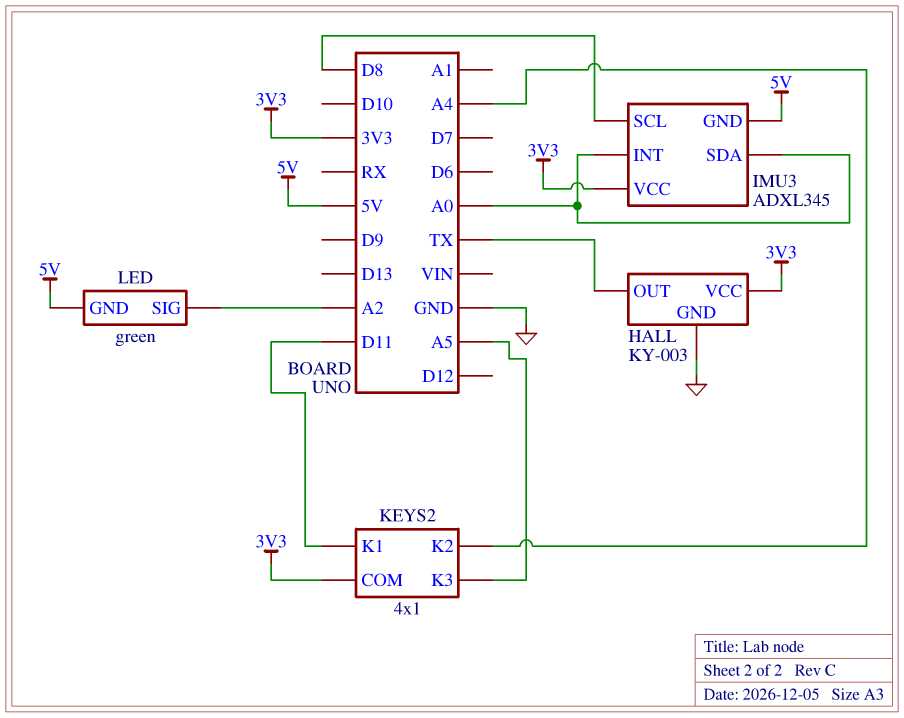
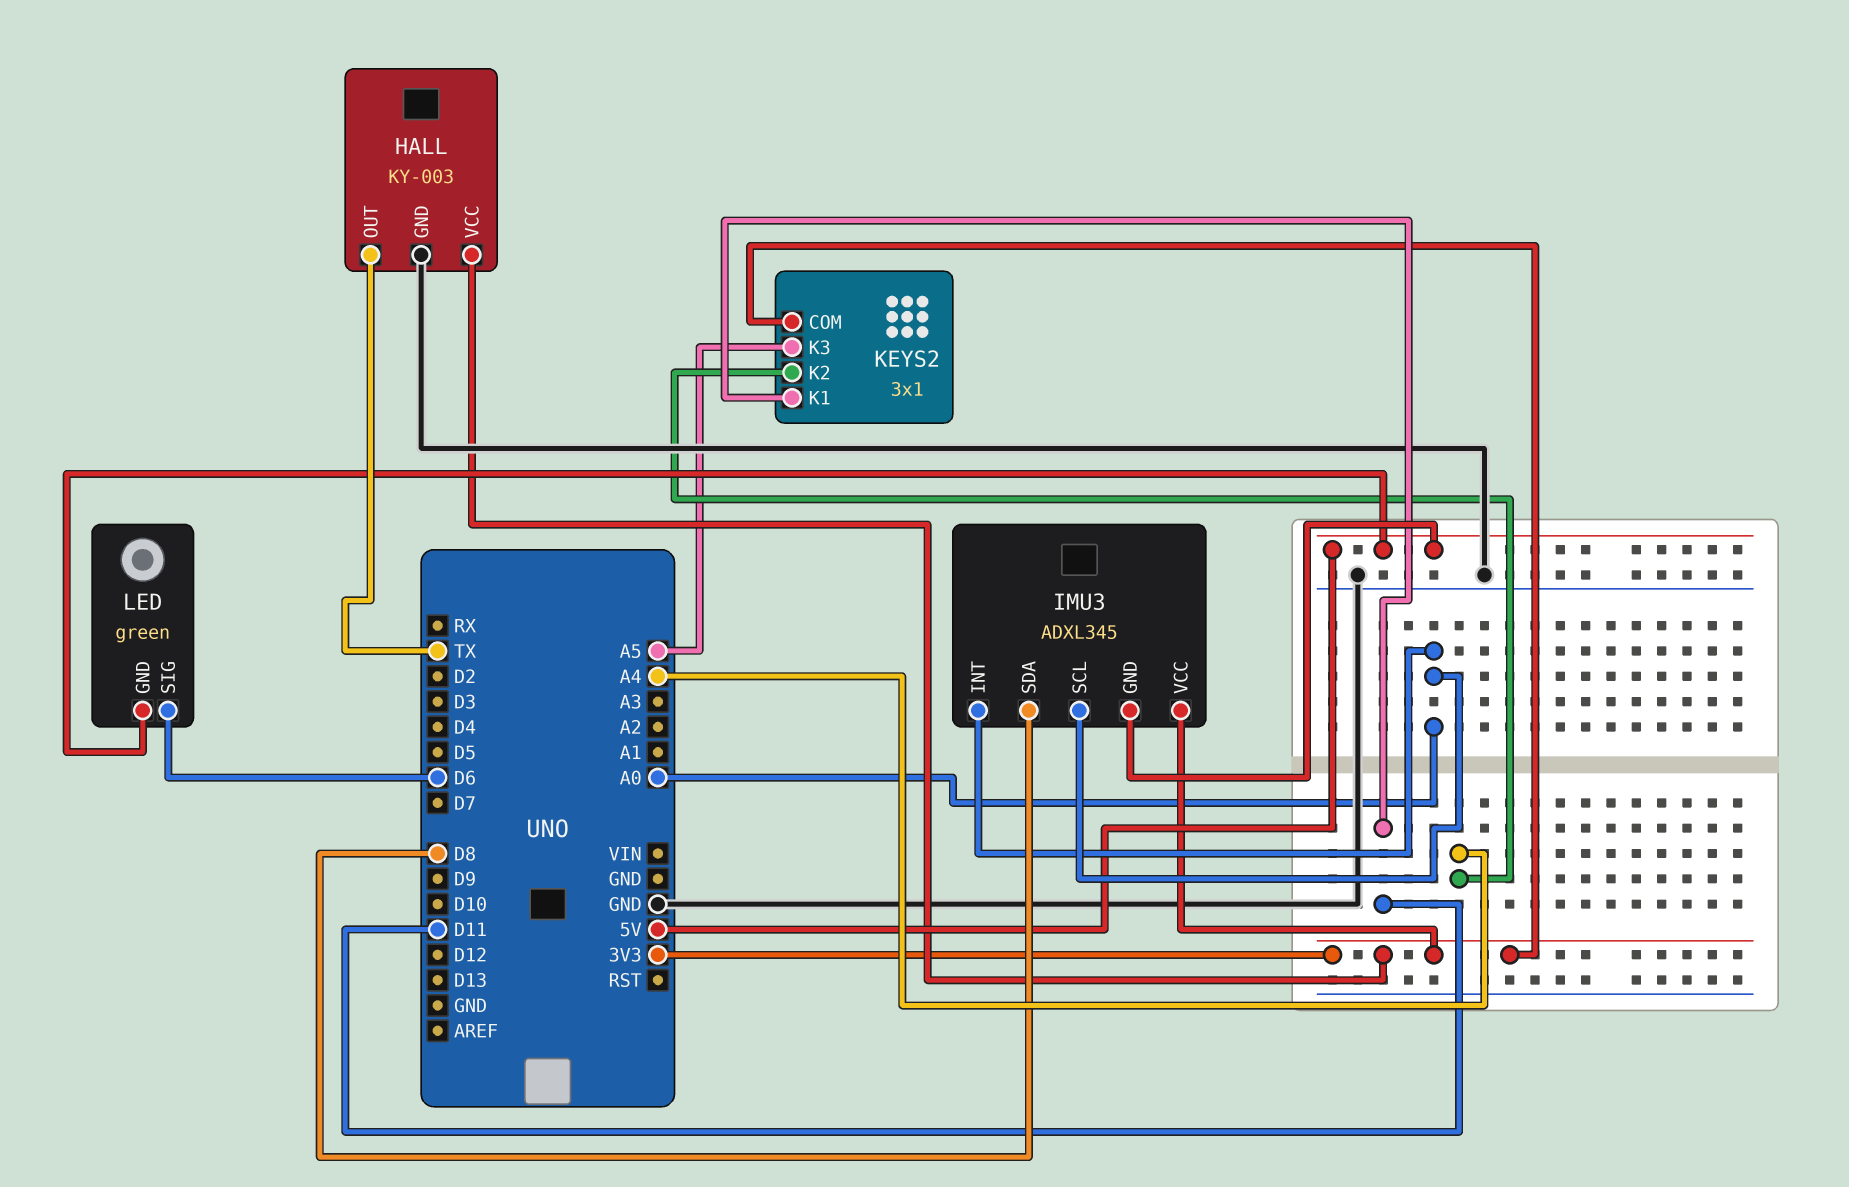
IMU3 pin SCL: D8 -> A0
IMU3 pin SDA: A0 -> D8
KEYS2: 4x1 -> 3x1
LED pin SIG: A2 -> D6

